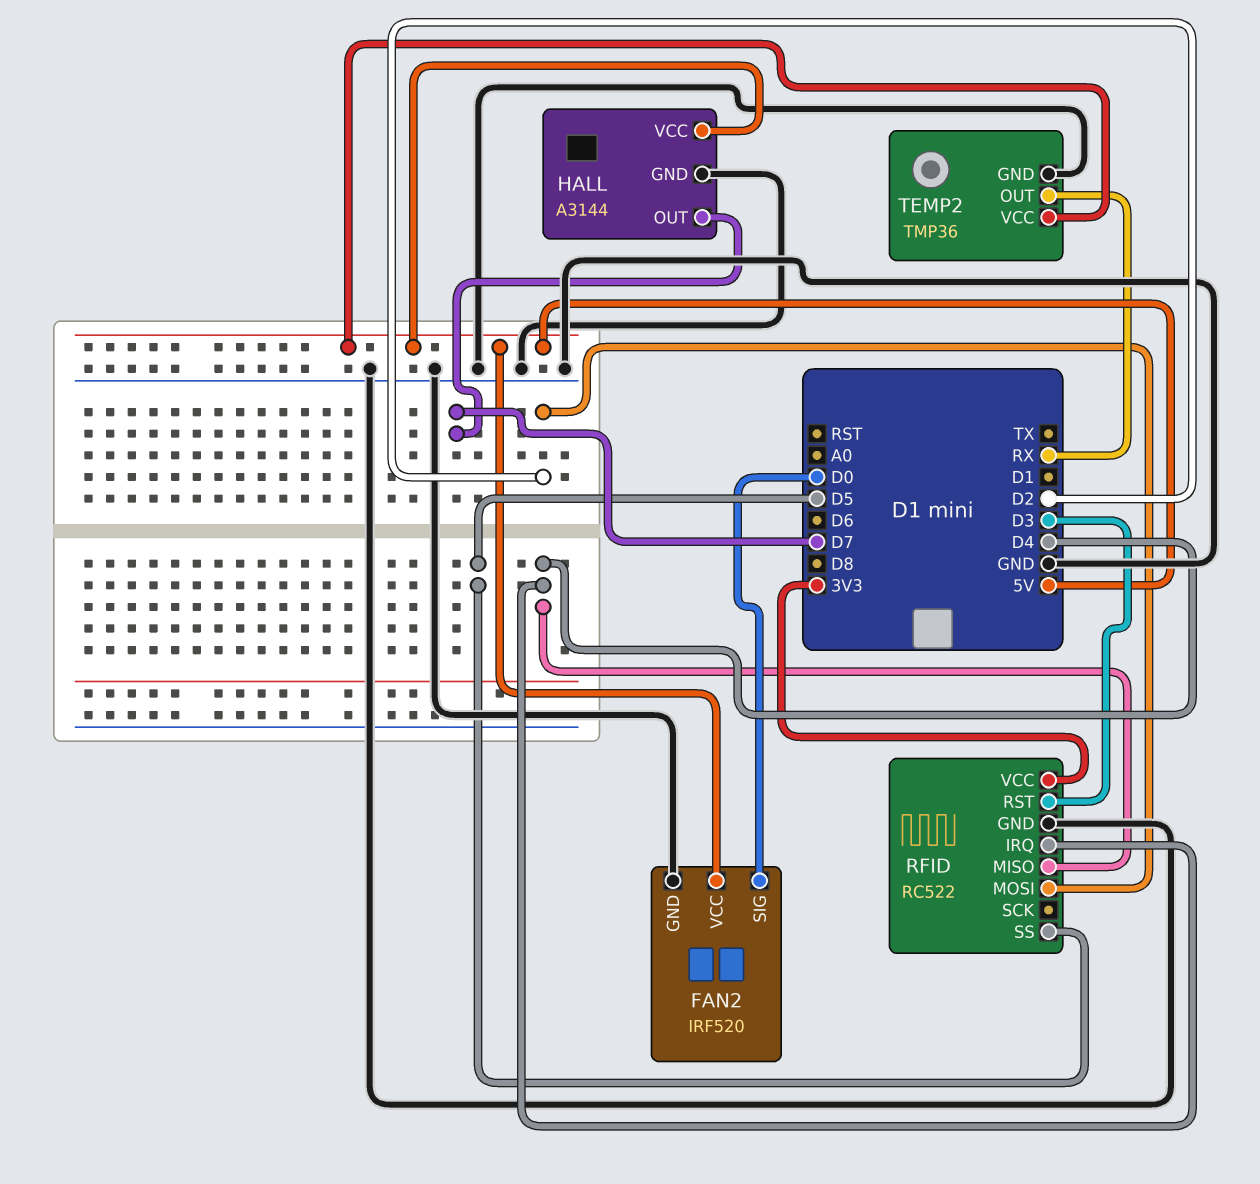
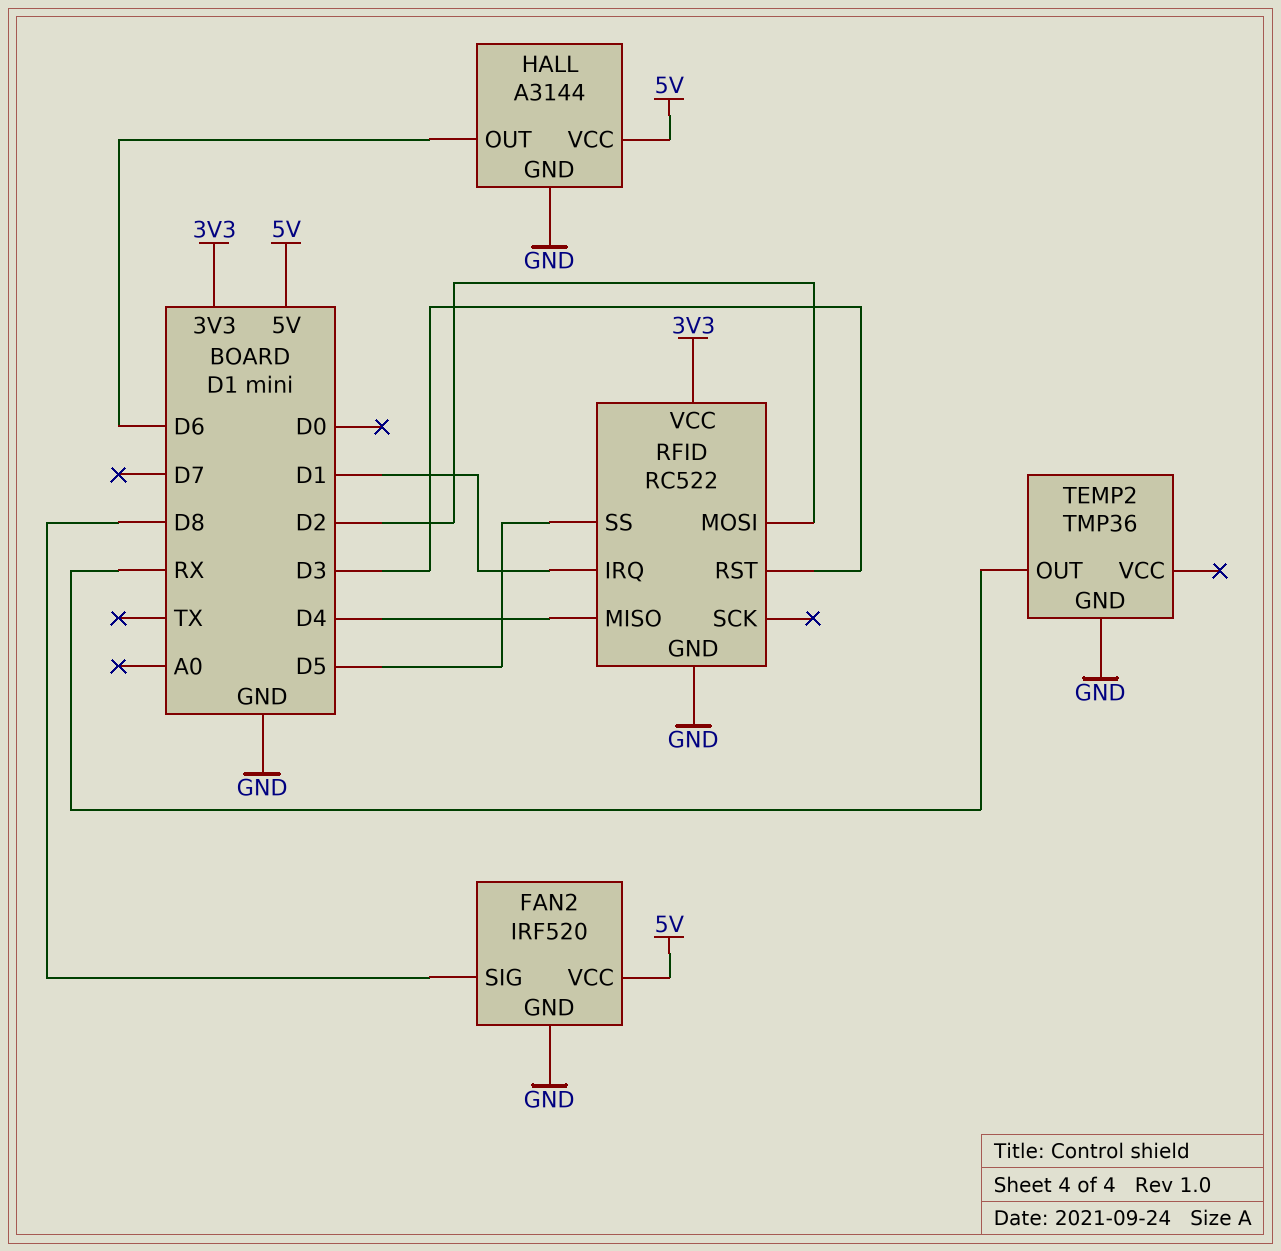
FAN2 pin SIG: D0 -> D8
HALL pin OUT: D7 -> D6
RFID pin IRQ: D4 -> D1
TEMP2 pin VCC: 5V -> none

